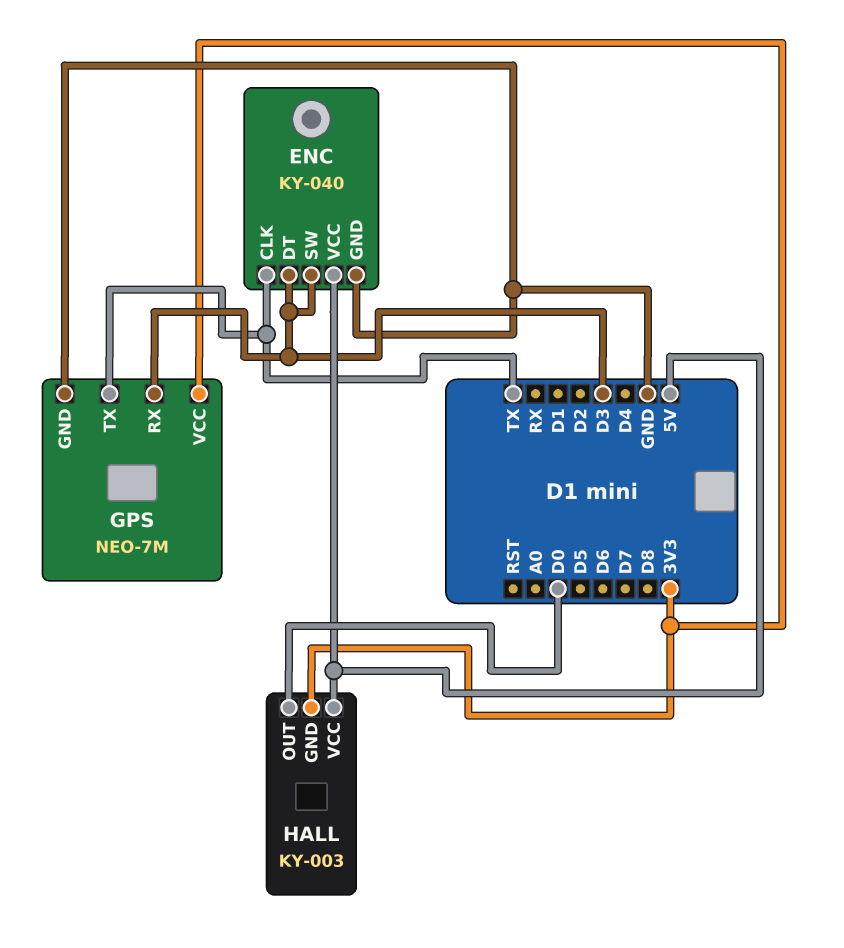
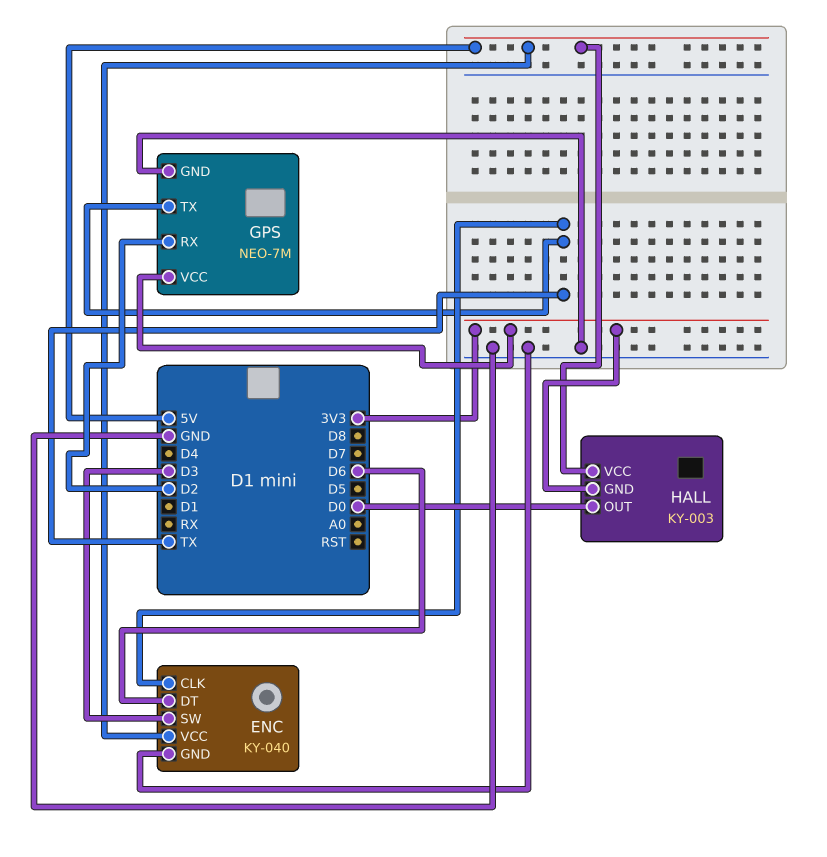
ENC pin DT: D3 -> D6
GPS pin RX: D3 -> D2

